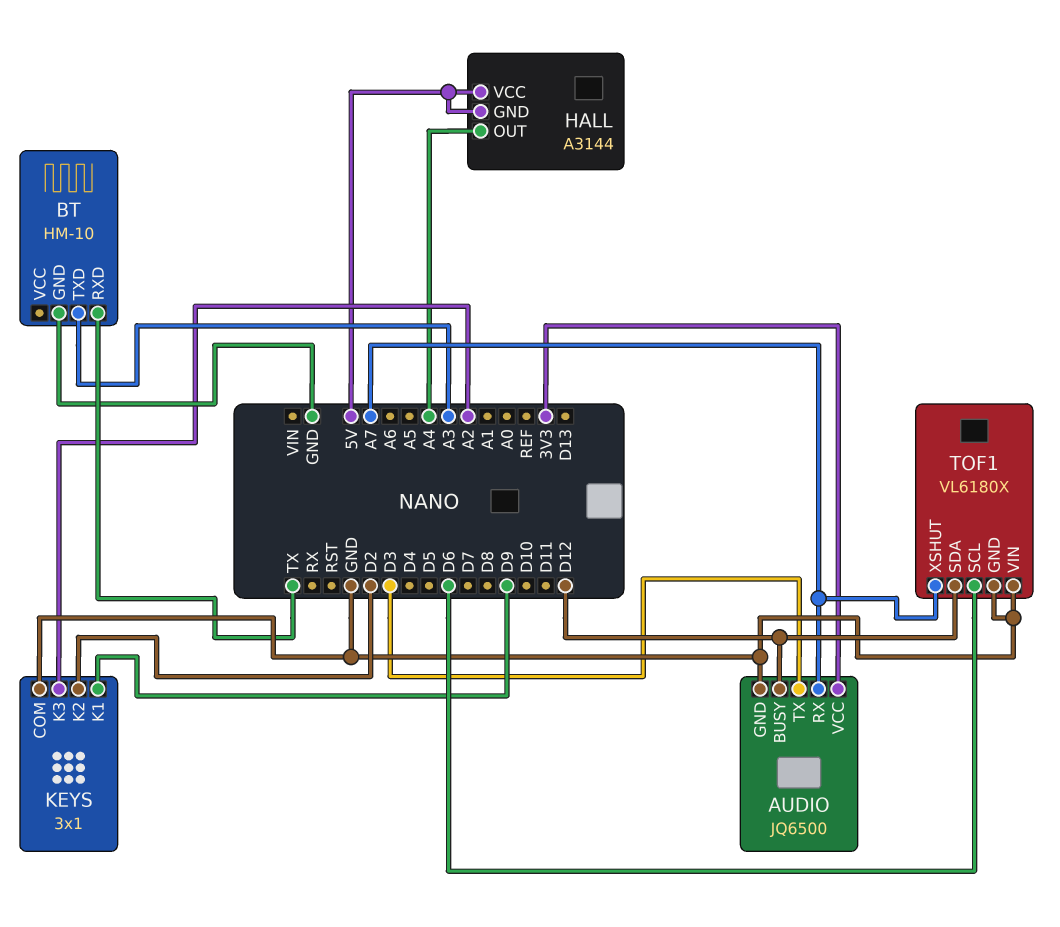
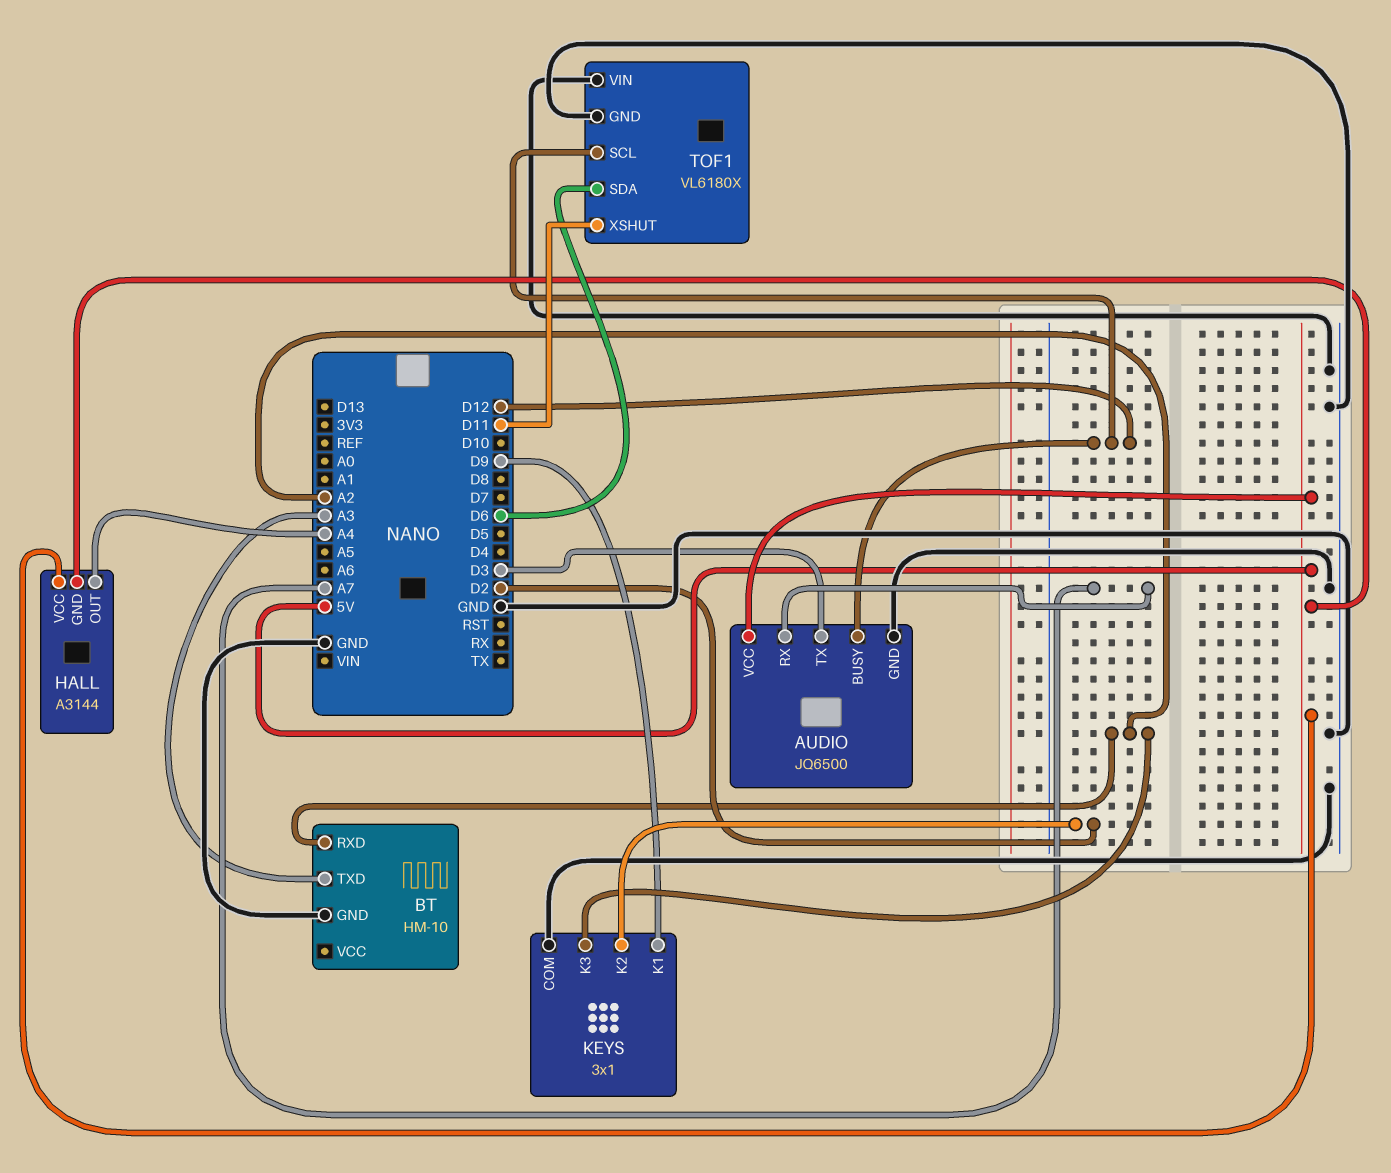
AUDIO pin VCC: 3V3 -> 5V
BT pin RXD: TX -> A2
TOF1 pin SCL: D6 -> D12
TOF1 pin SDA: D12 -> D6
TOF1 pin XSHUT: A7 -> D11

